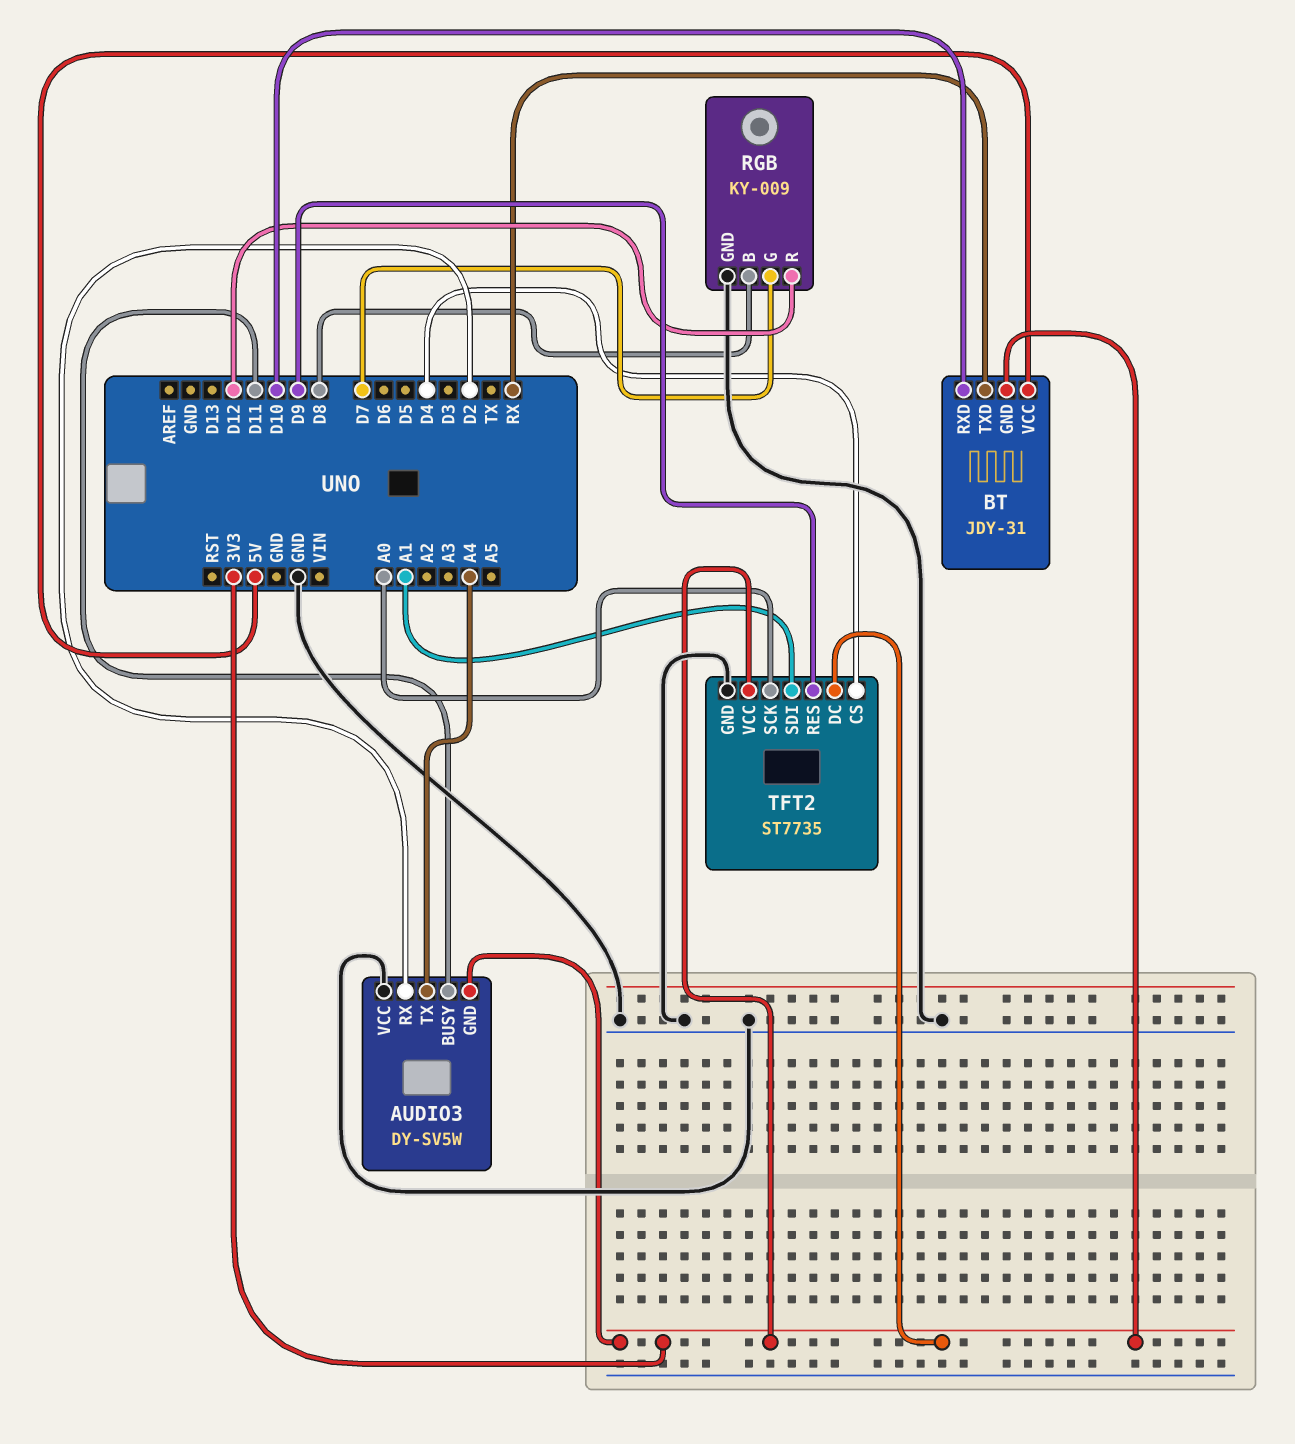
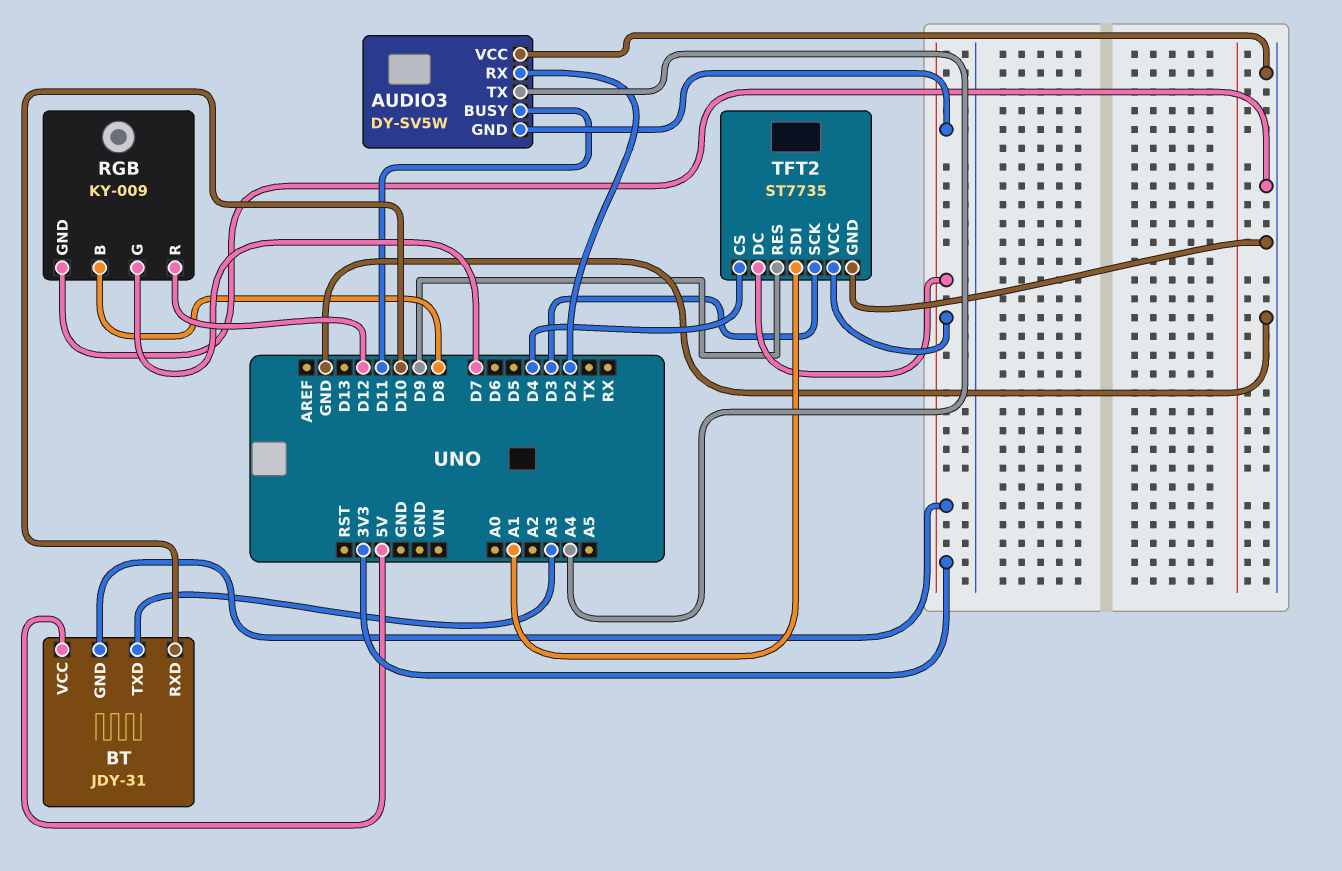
BT pin TXD: RX -> A3
TFT2 pin SCK: A0 -> D3

